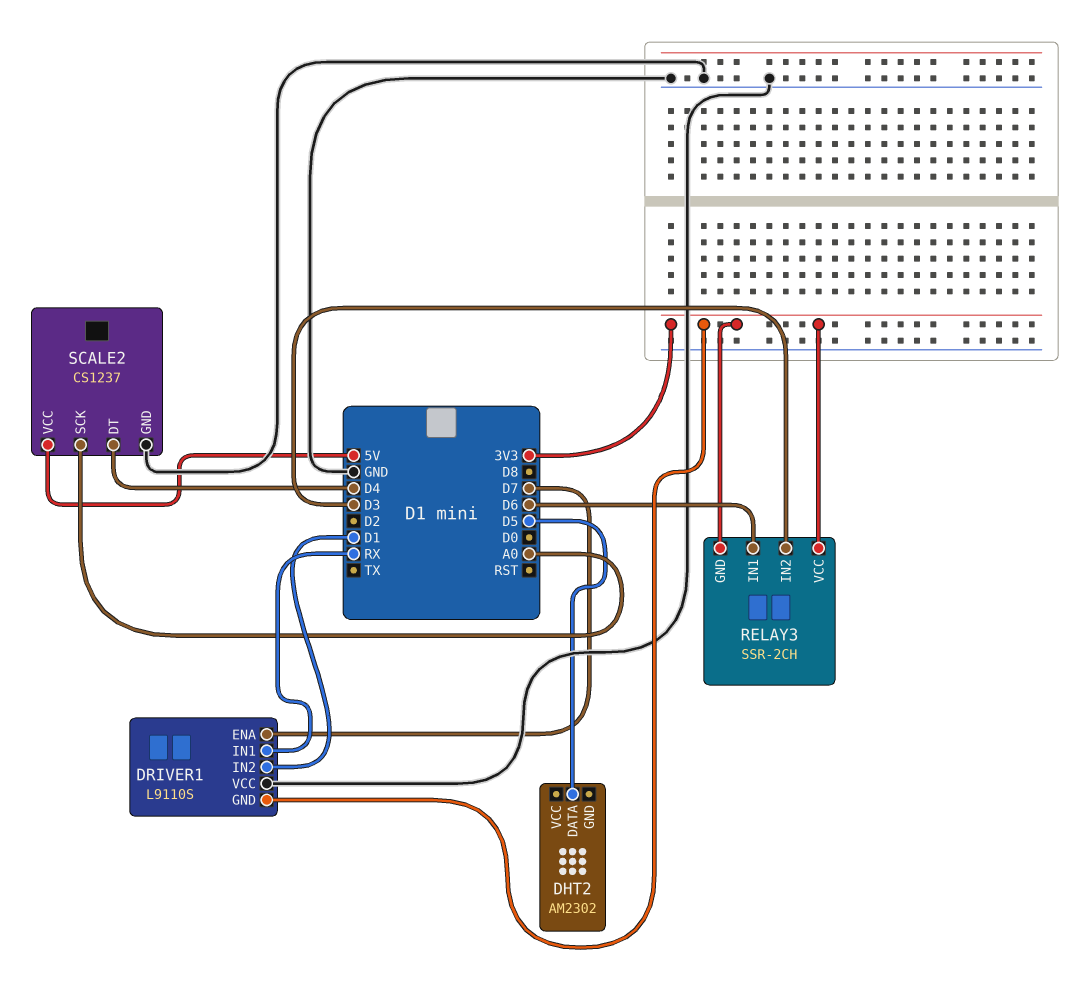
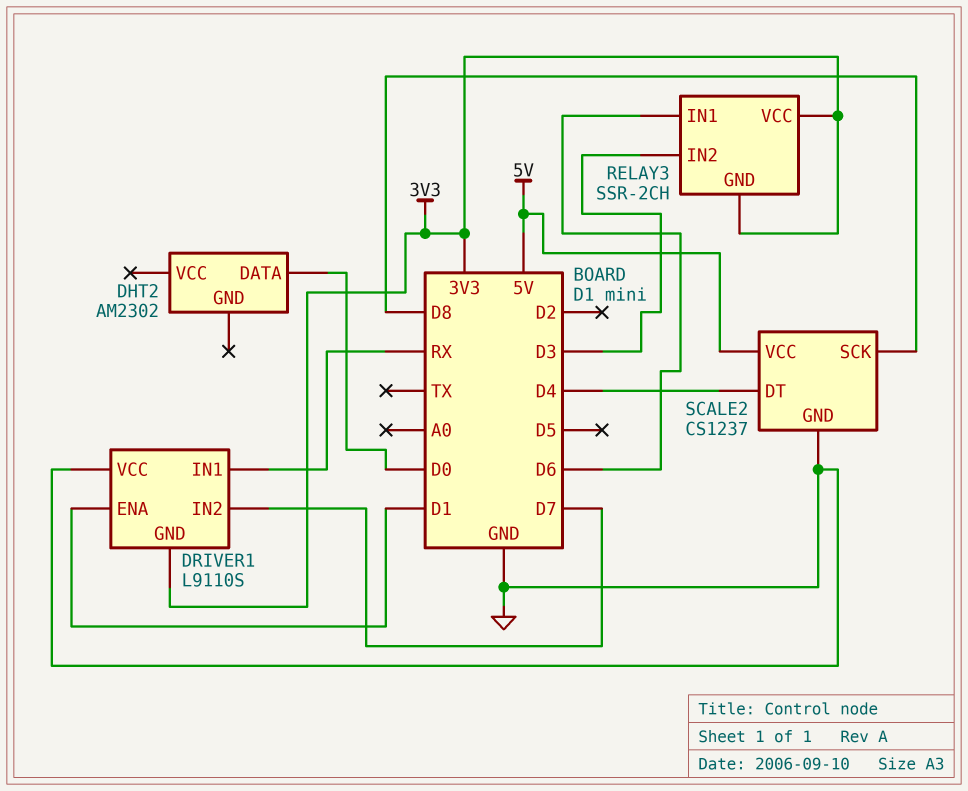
DHT2 pin DATA: D5 -> D0
DRIVER1 pin ENA: D7 -> D1
DRIVER1 pin IN2: D1 -> D7
SCALE2 pin SCK: A0 -> D8

